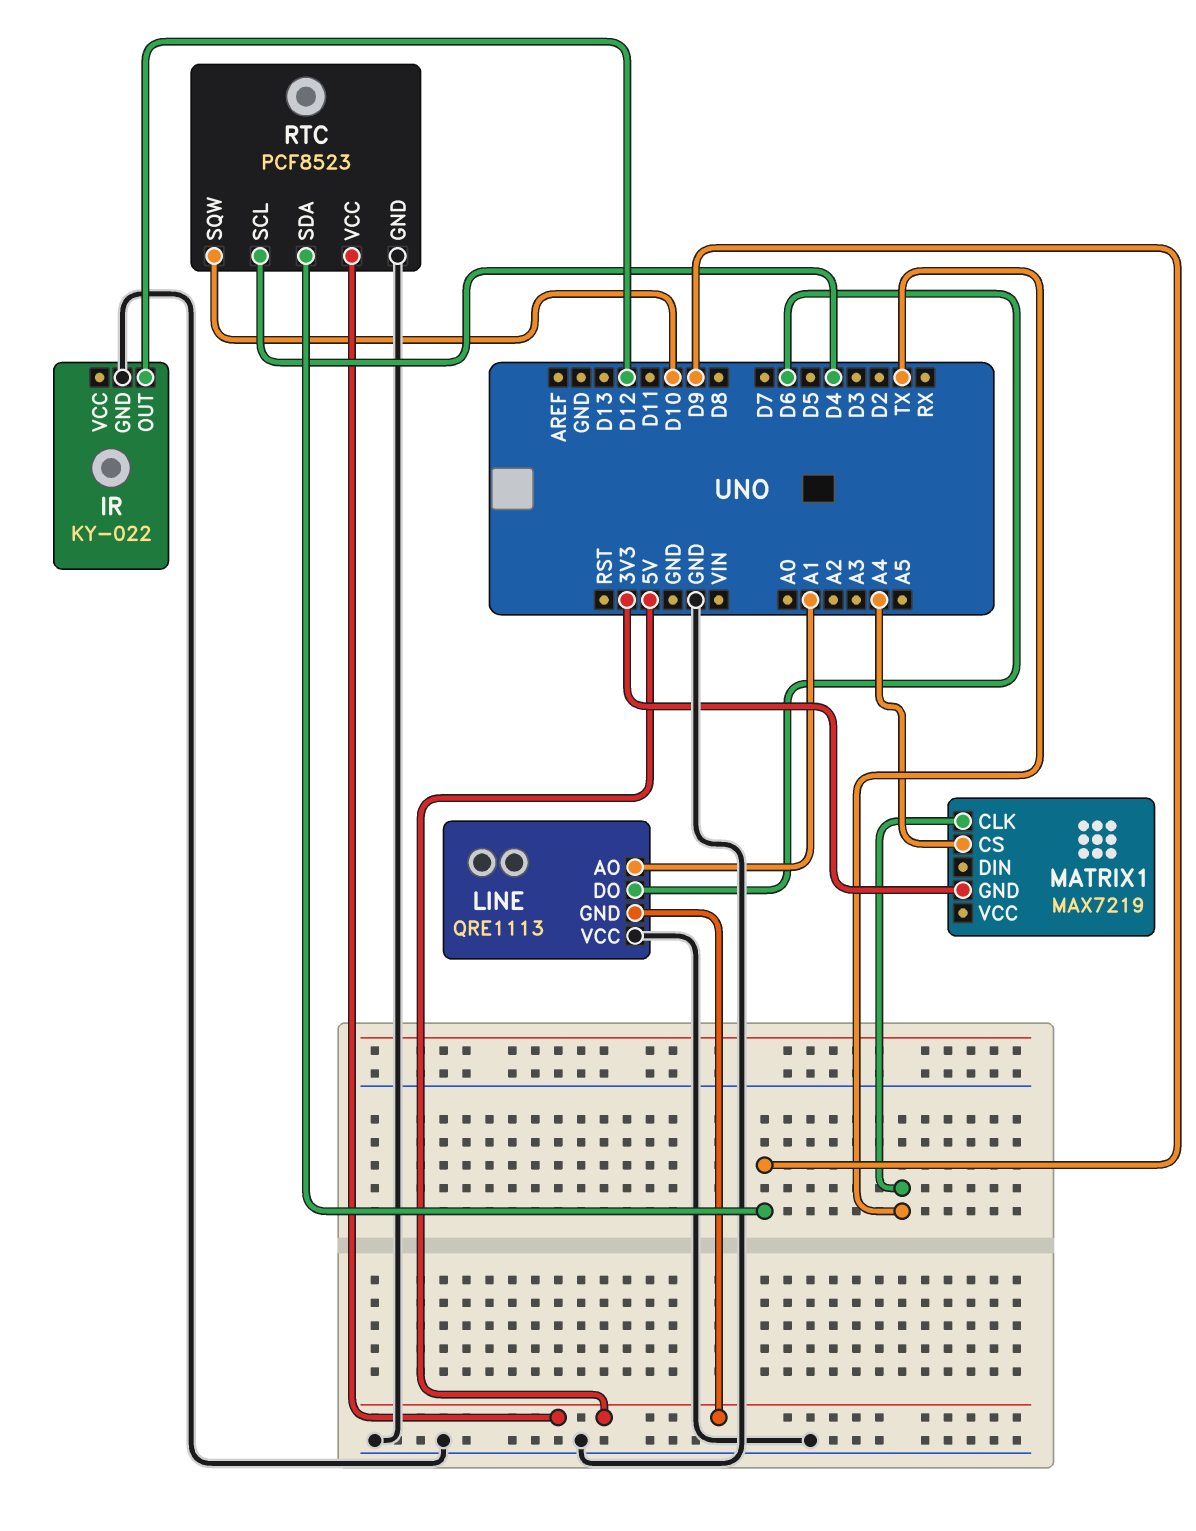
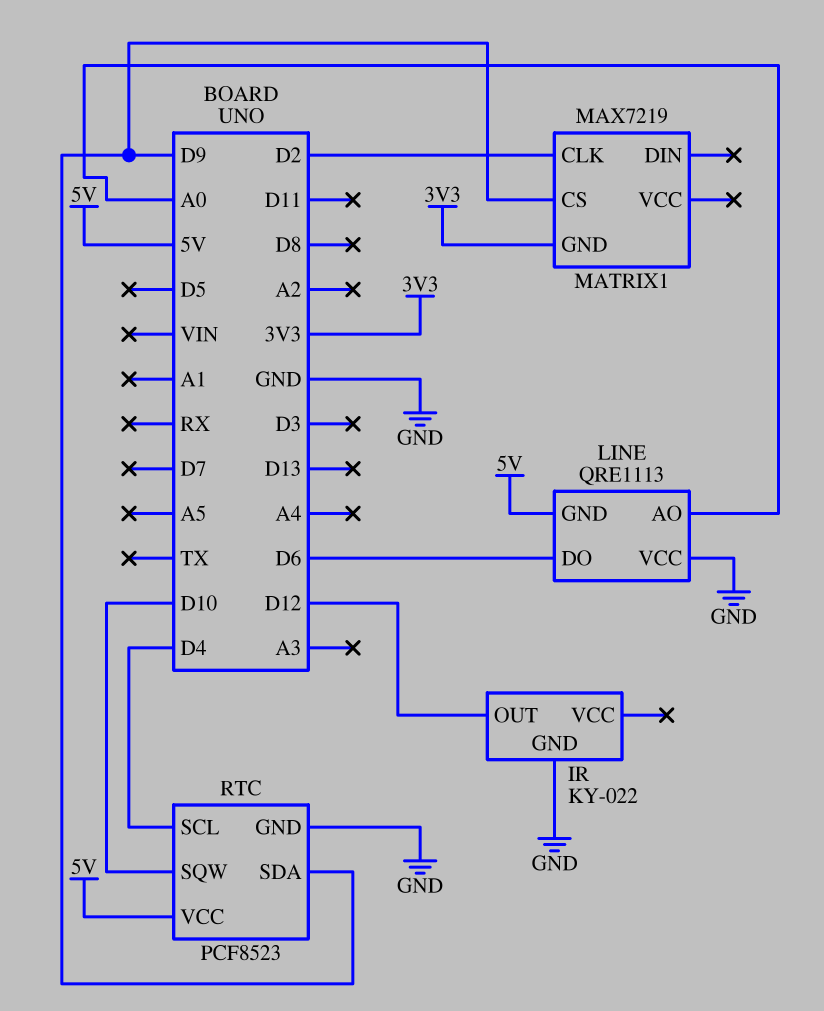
LINE pin AO: A1 -> A0
MATRIX1 pin CLK: TX -> D2
MATRIX1 pin CS: A4 -> D9

